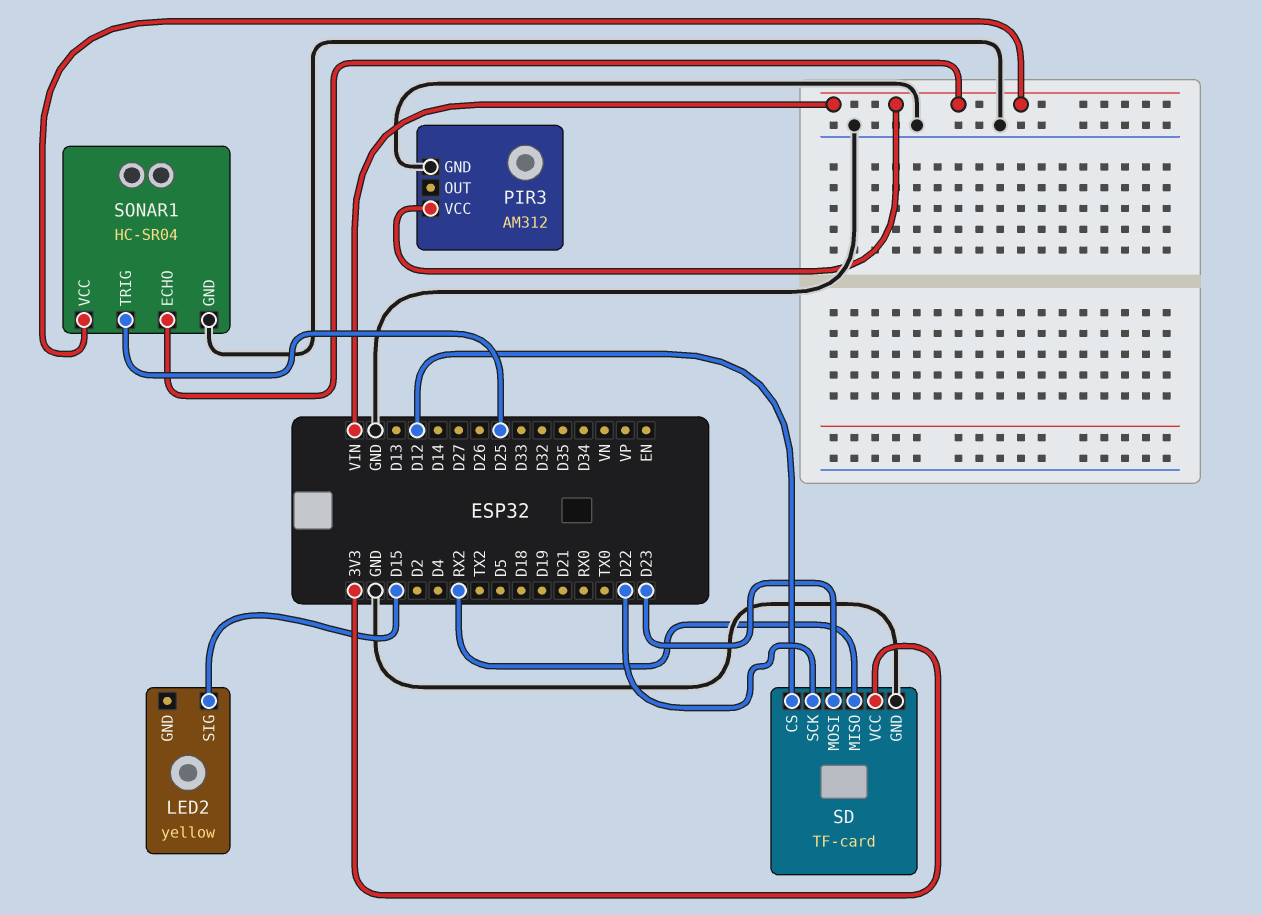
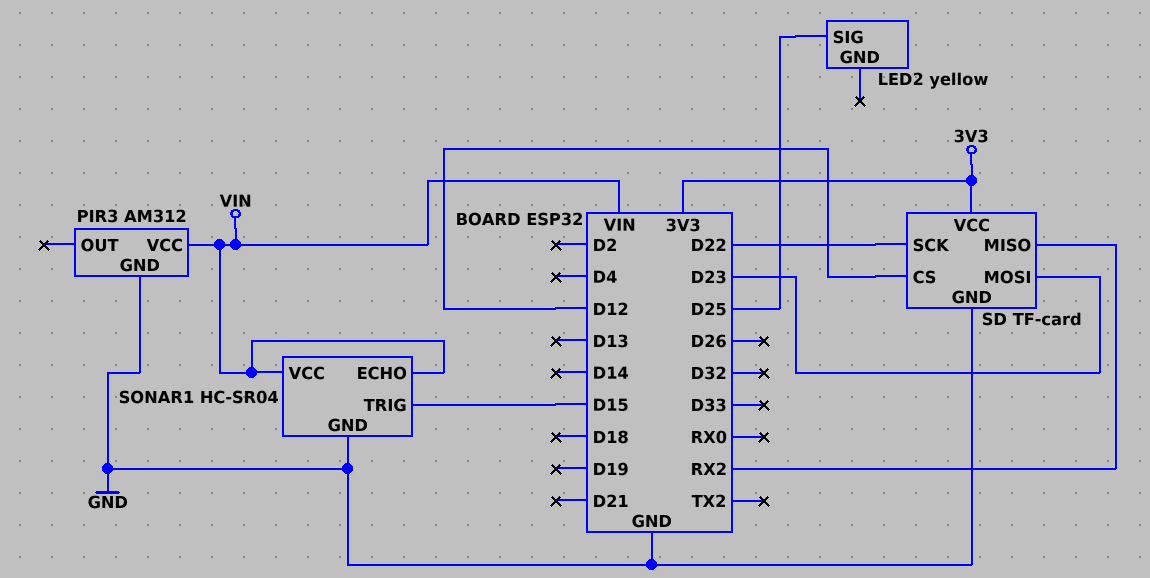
LED2 pin SIG: D15 -> D25
SONAR1 pin TRIG: D25 -> D15

